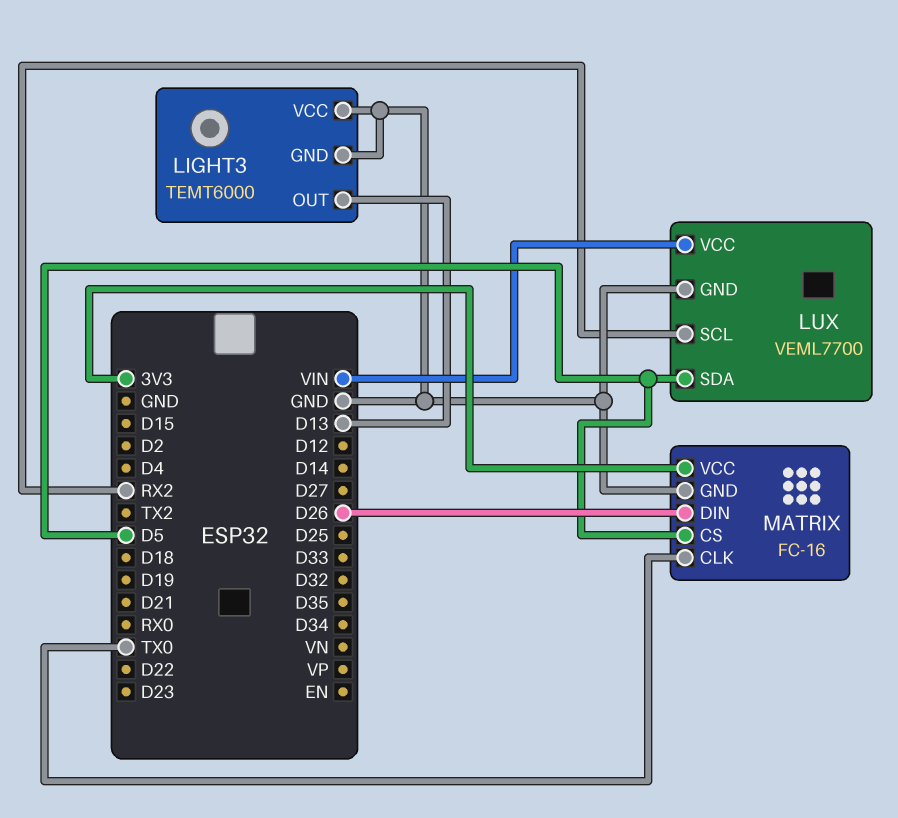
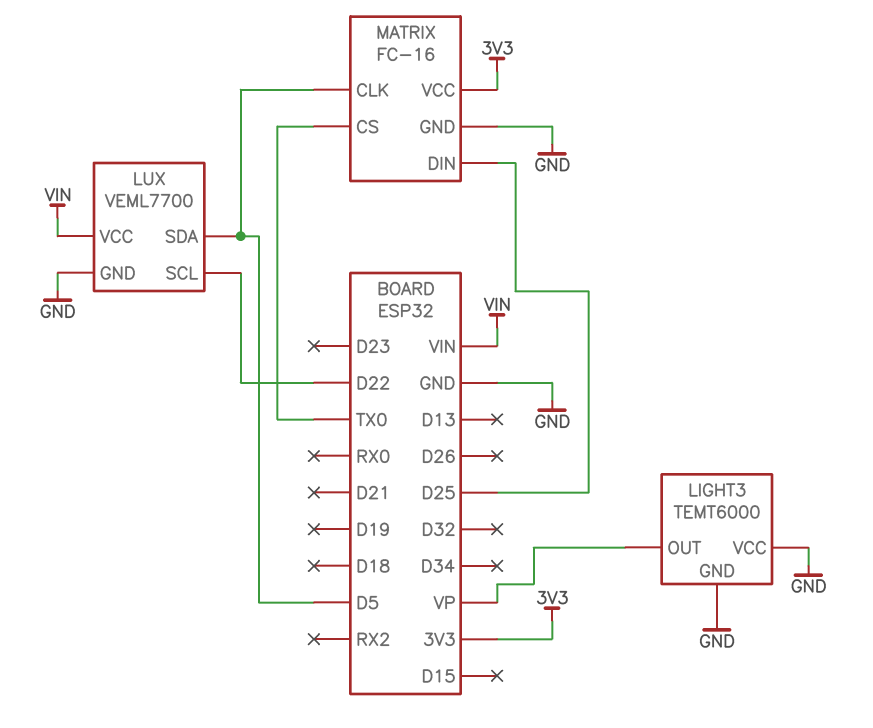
LIGHT3 pin OUT: D13 -> VP
LUX pin SCL: RX2 -> D22
MATRIX pin CLK: TX0 -> D5
MATRIX pin CS: D5 -> TX0
MATRIX pin DIN: D26 -> D25

